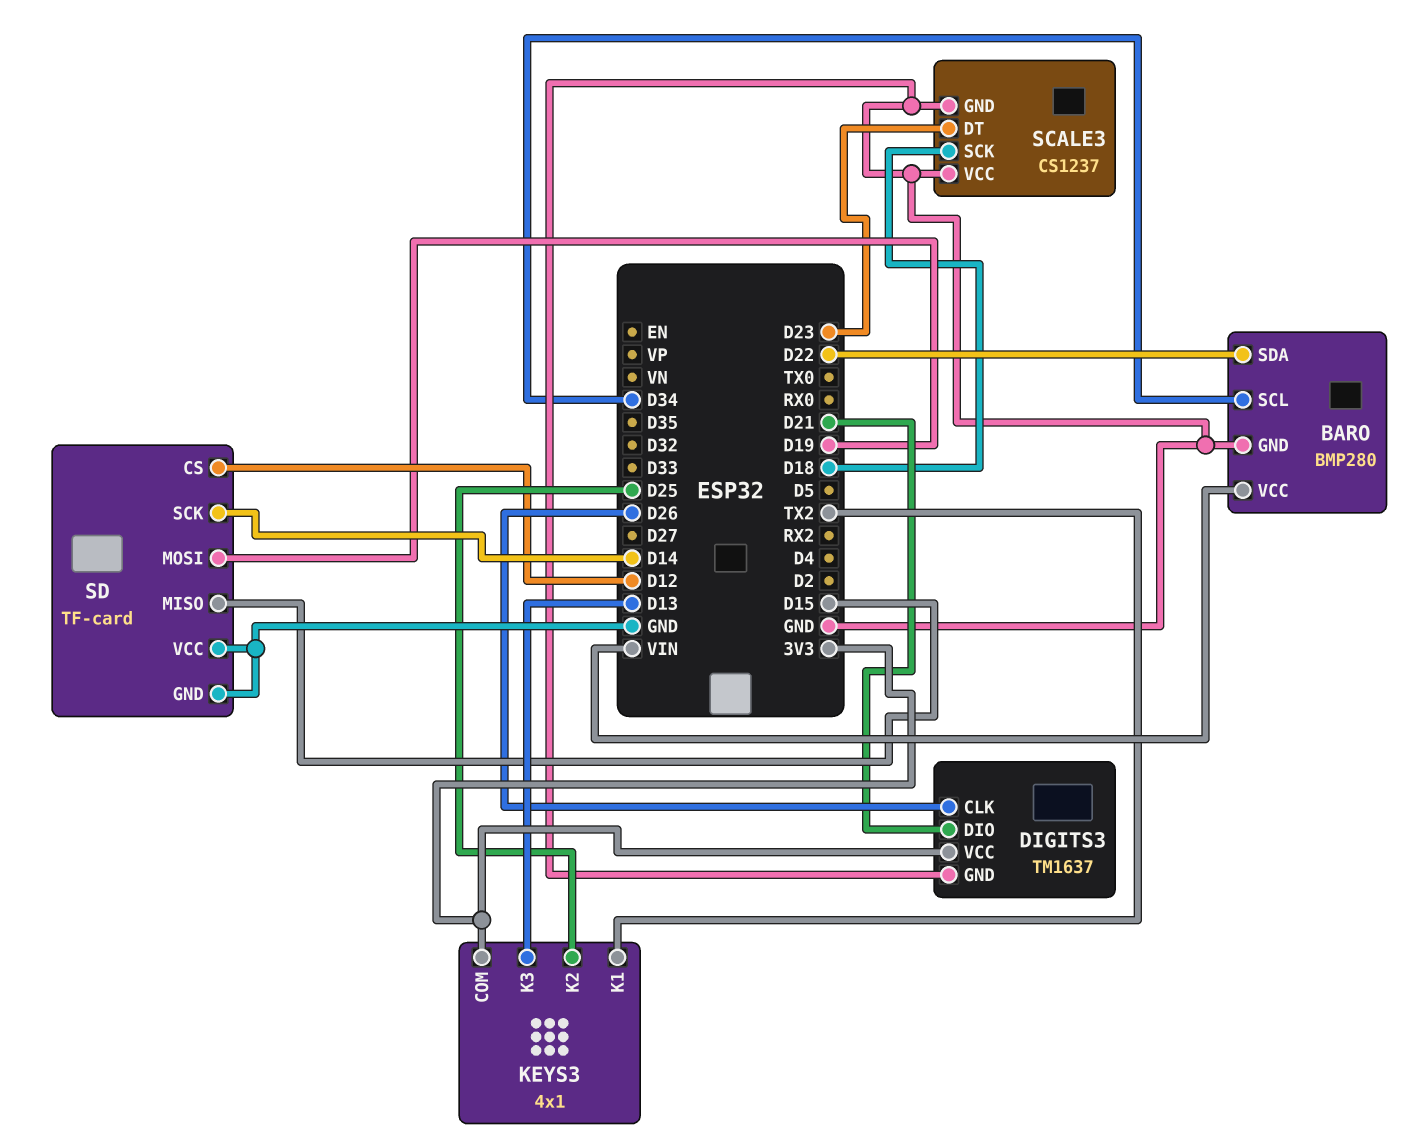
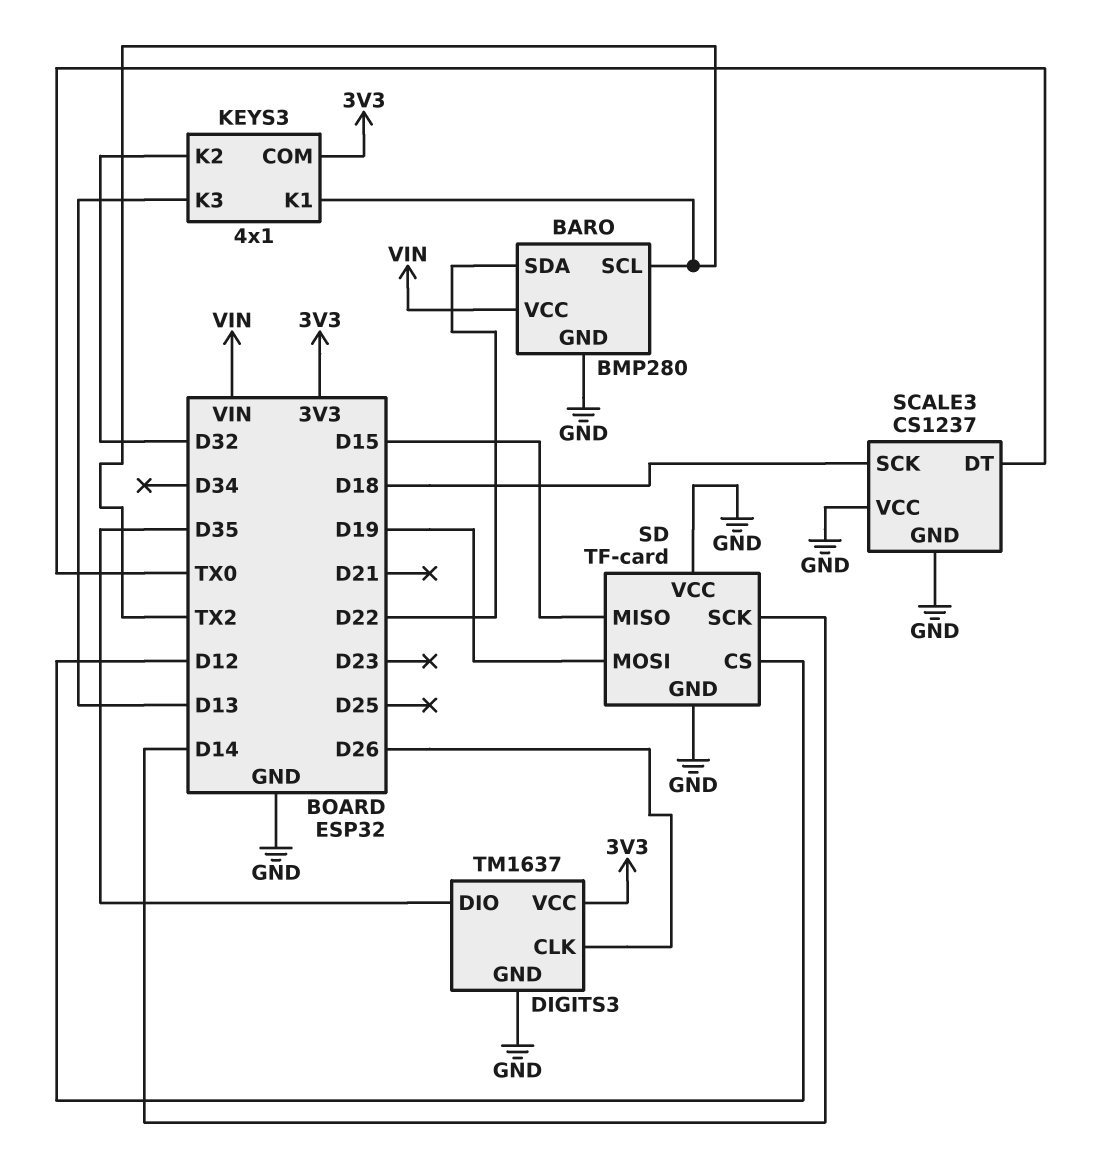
BARO pin SCL: D34 -> TX2
DIGITS3 pin DIO: D21 -> D35
KEYS3 pin K2: D25 -> D32
SCALE3 pin DT: D23 -> TX0

